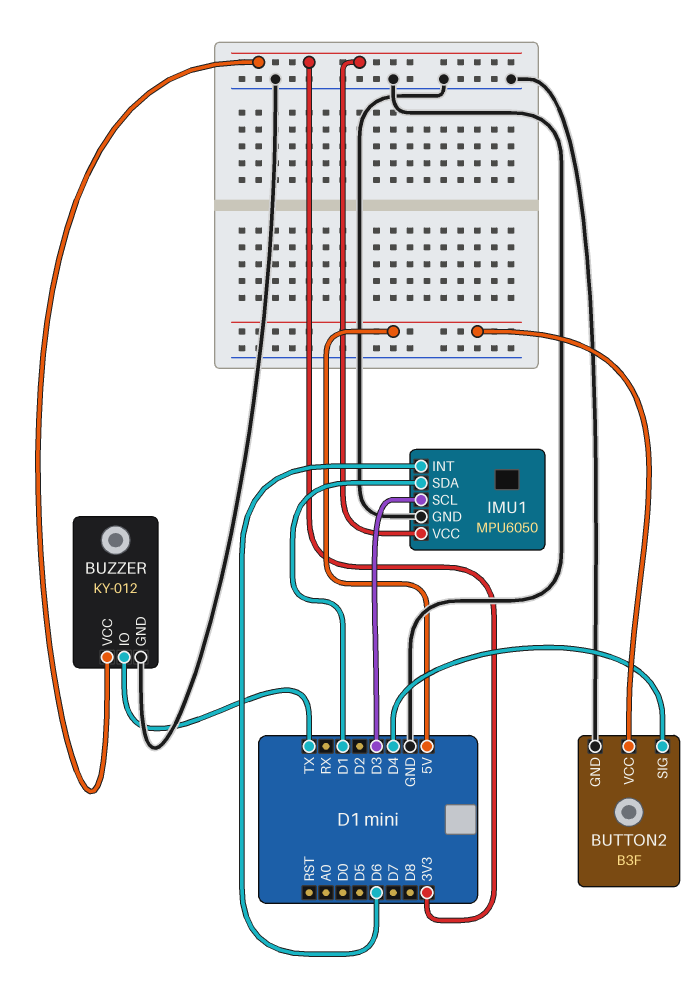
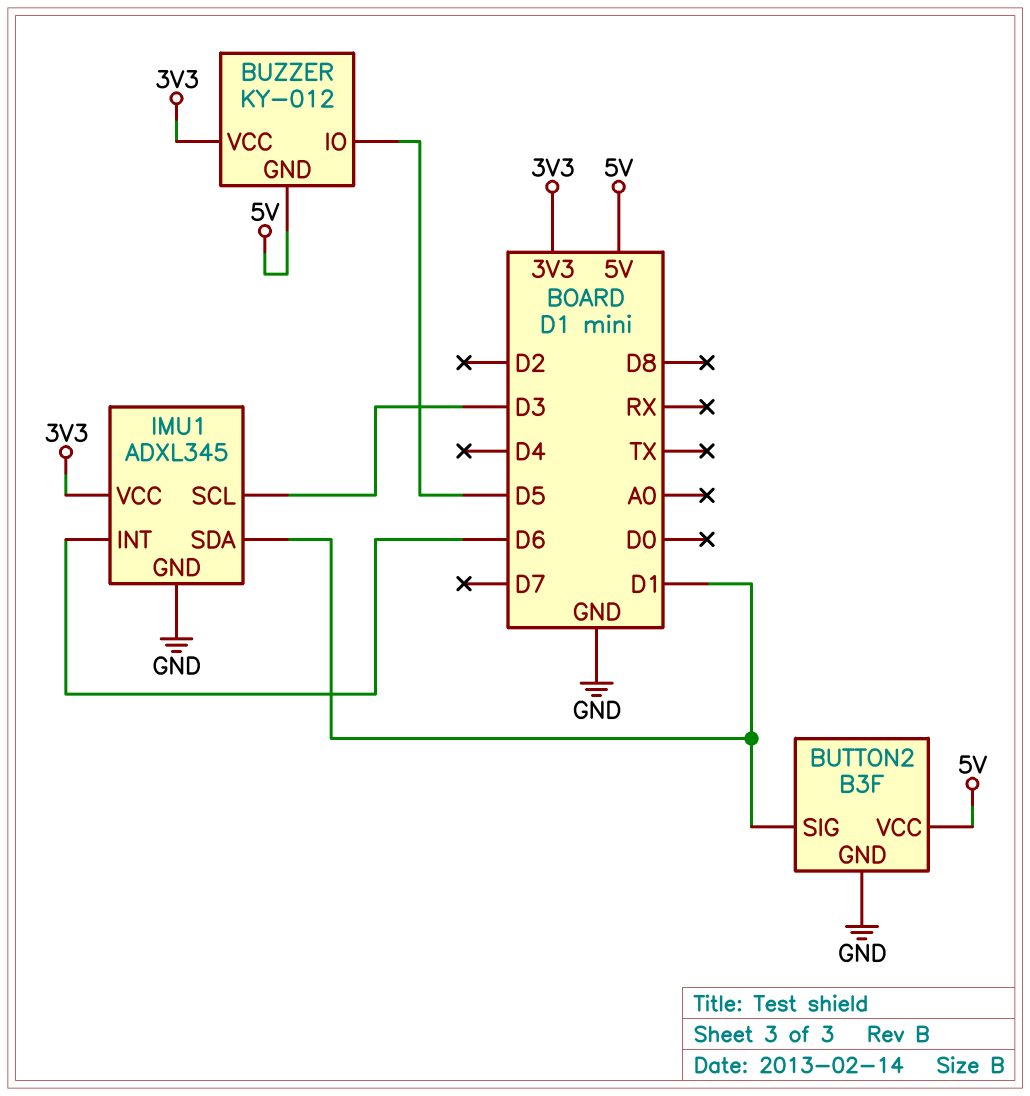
BUTTON2 pin SIG: D4 -> D1
BUZZER pin GND: GND -> 5V
BUZZER pin IO: TX -> D5
IMU1: MPU6050 -> ADXL345

